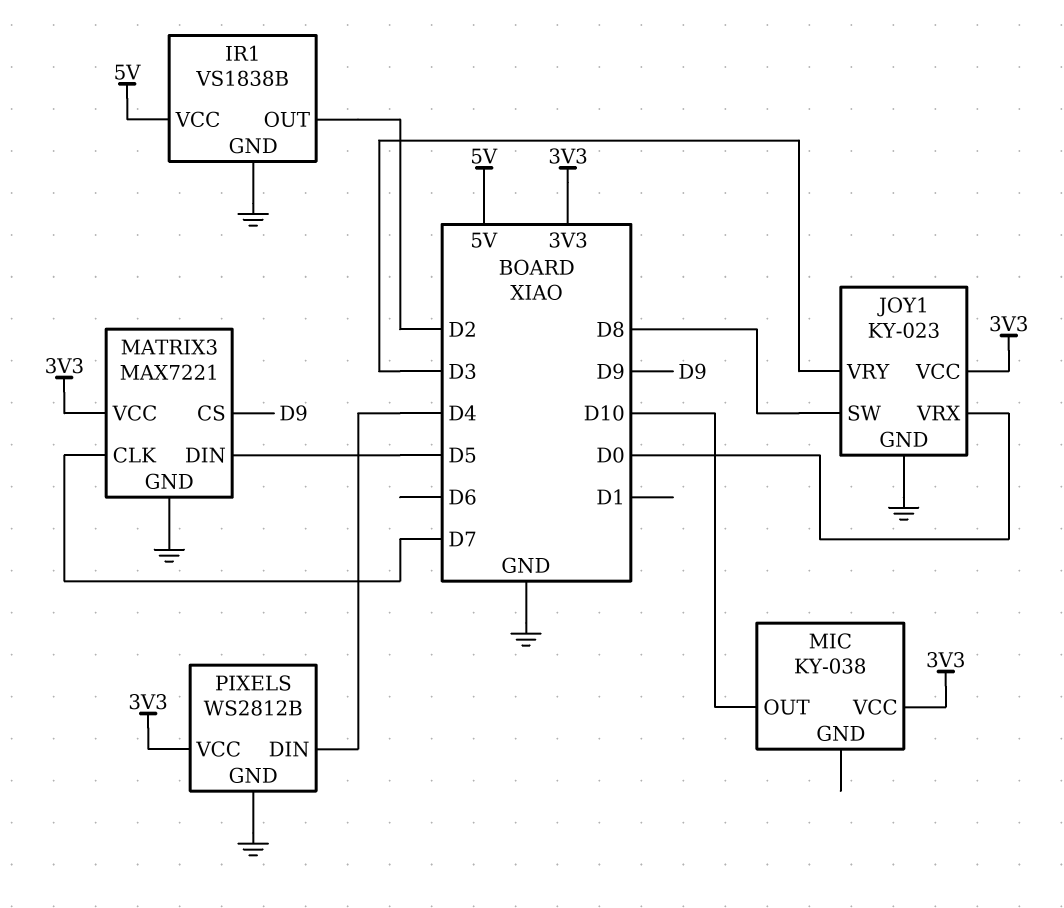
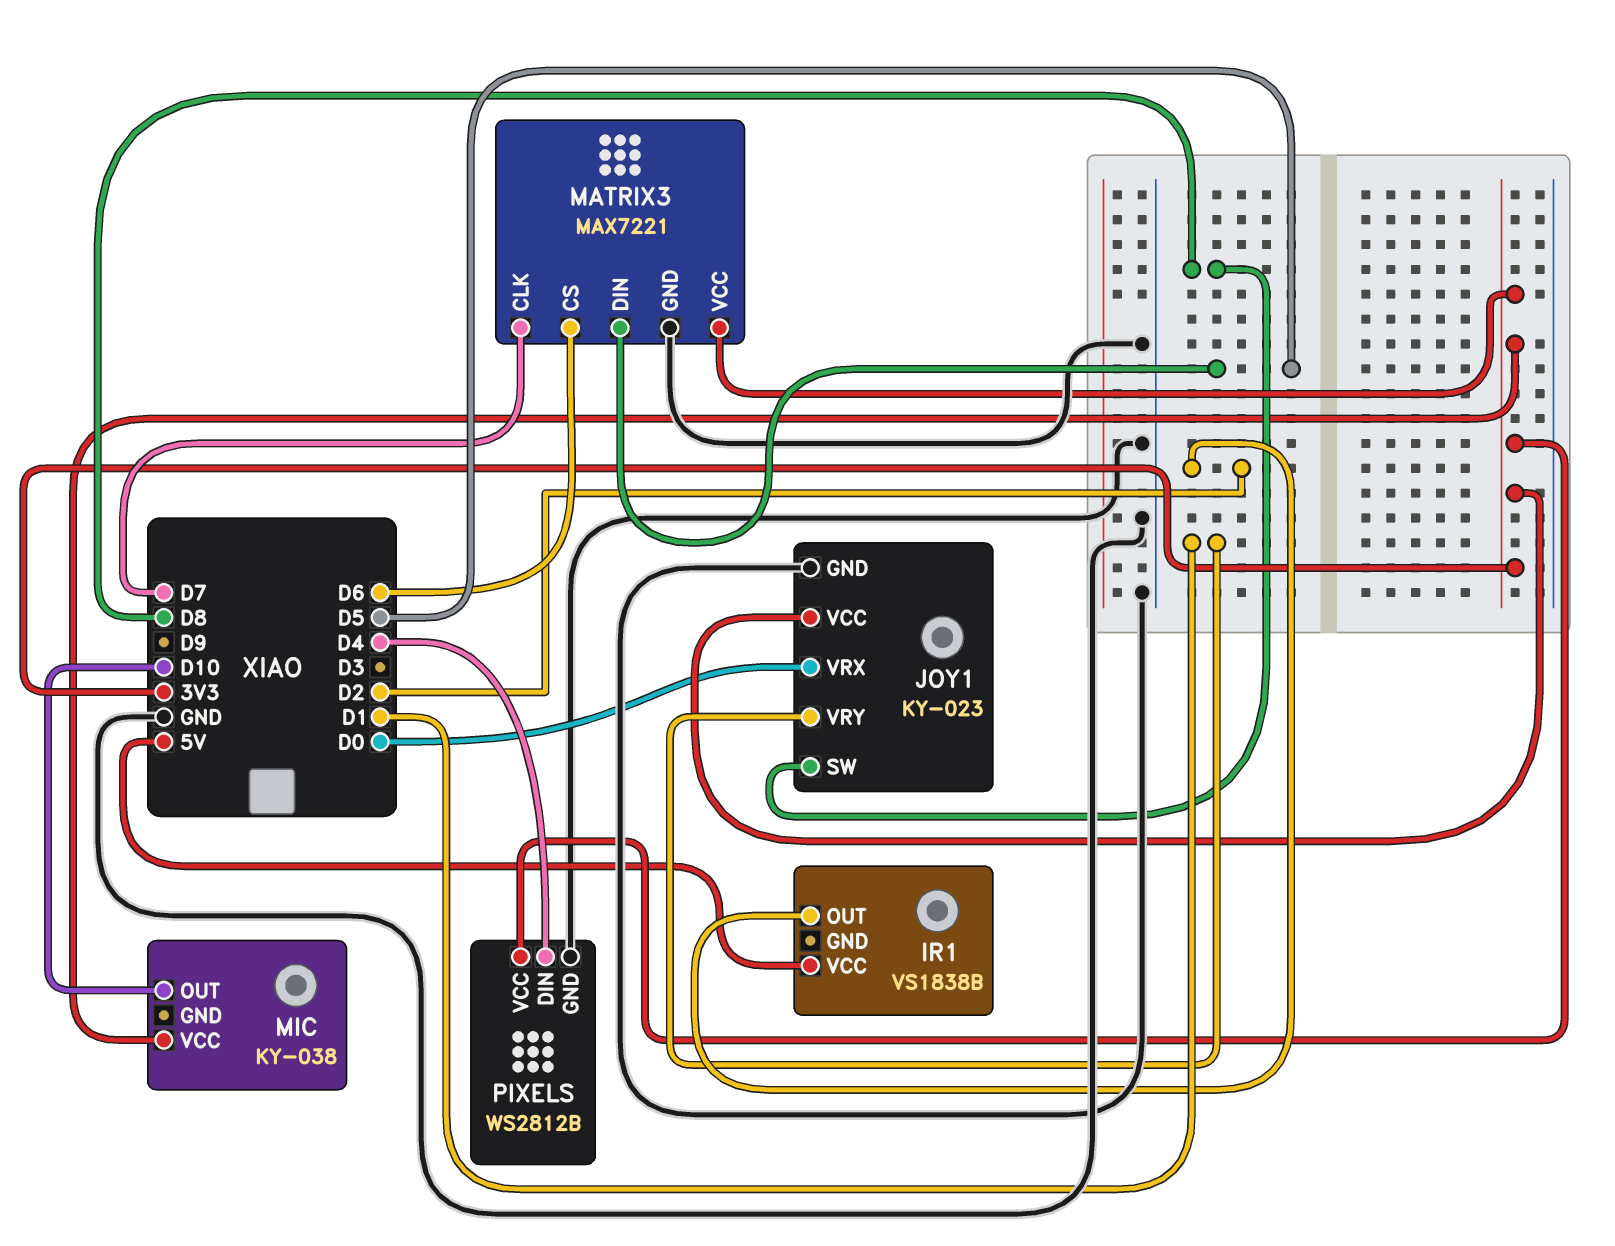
IR1 pin GND: GND -> none
JOY1 pin VRY: D3 -> D1
MATRIX3 pin CS: D9 -> D6

